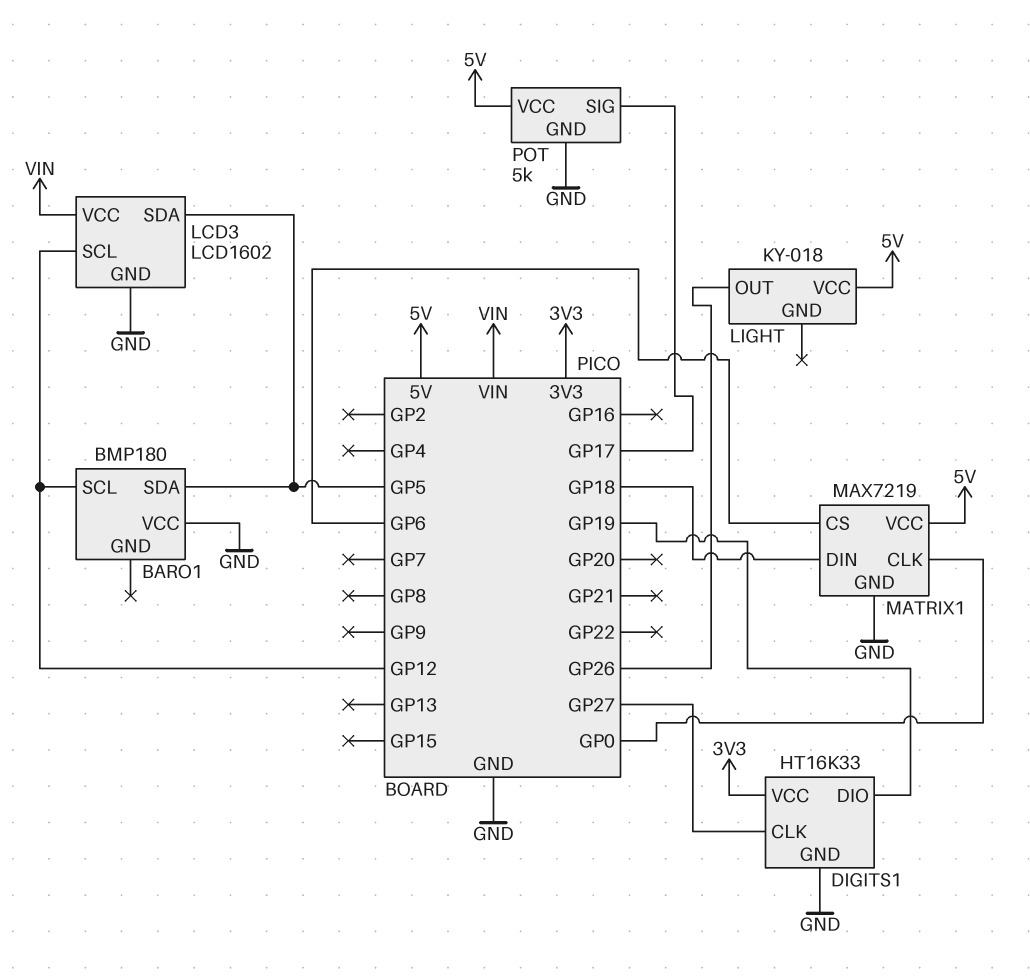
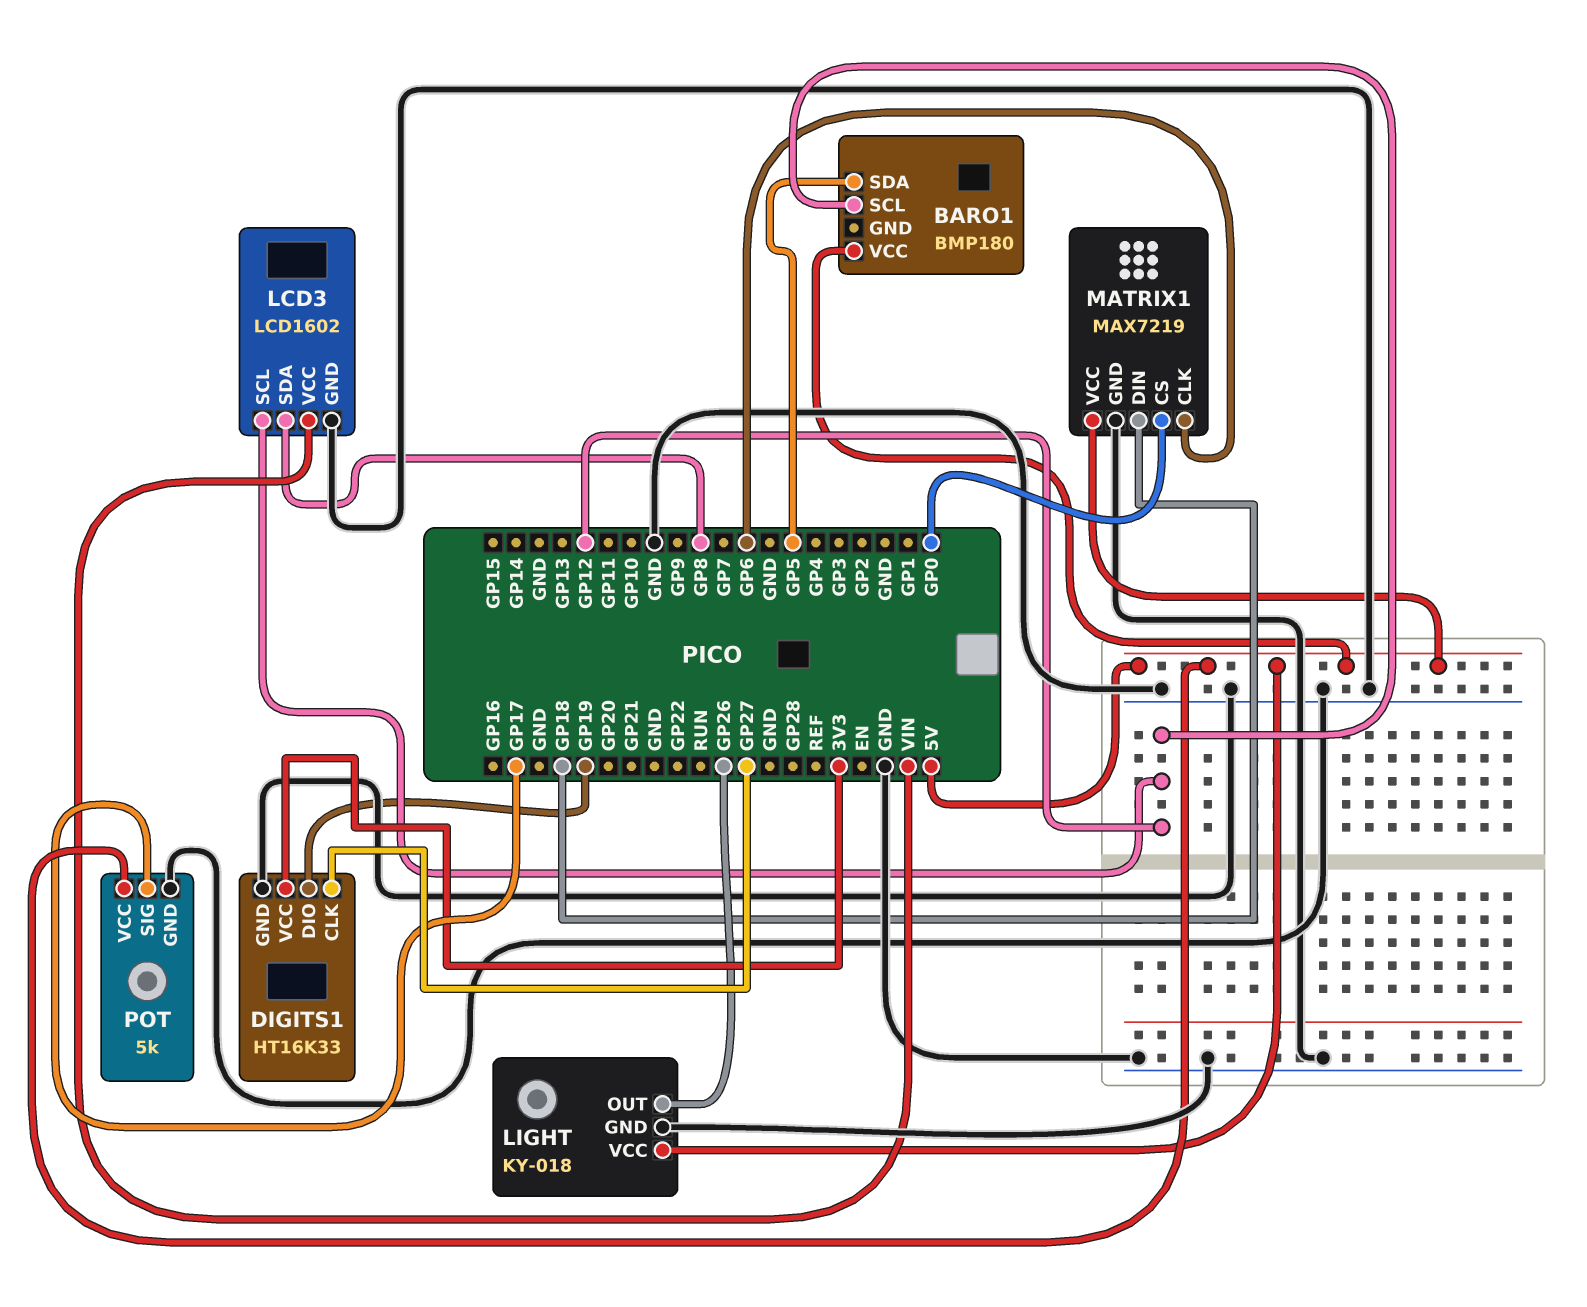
BARO1 pin VCC: GND -> 5V
LCD3 pin SDA: GP5 -> GP8
LIGHT pin GND: none -> GND
MATRIX1 pin CLK: GP0 -> GP6
MATRIX1 pin CS: GP6 -> GP0

